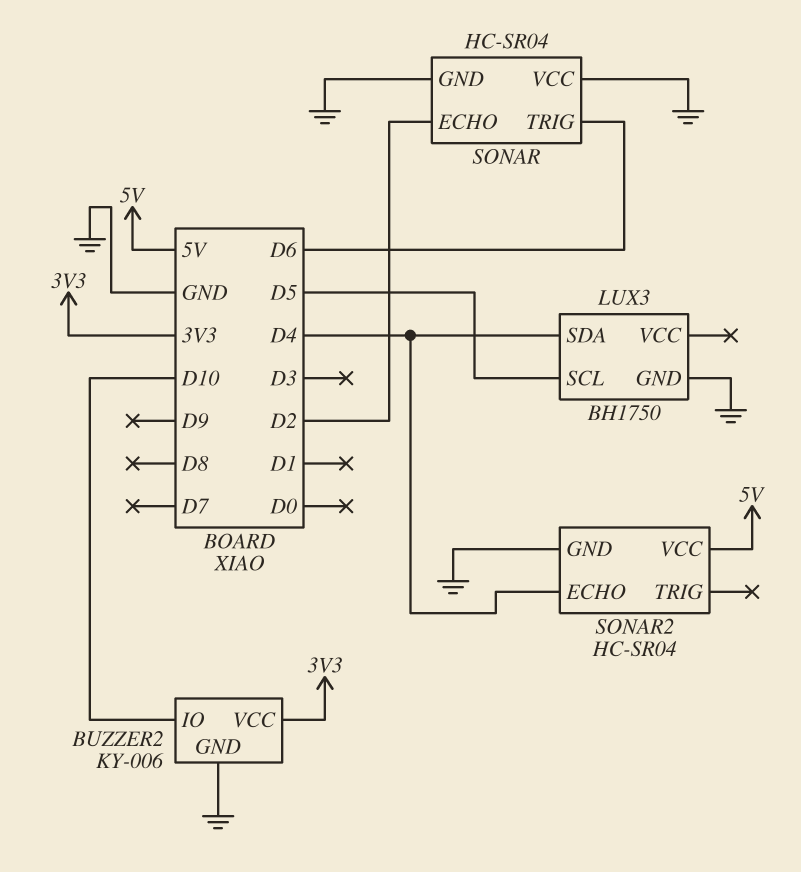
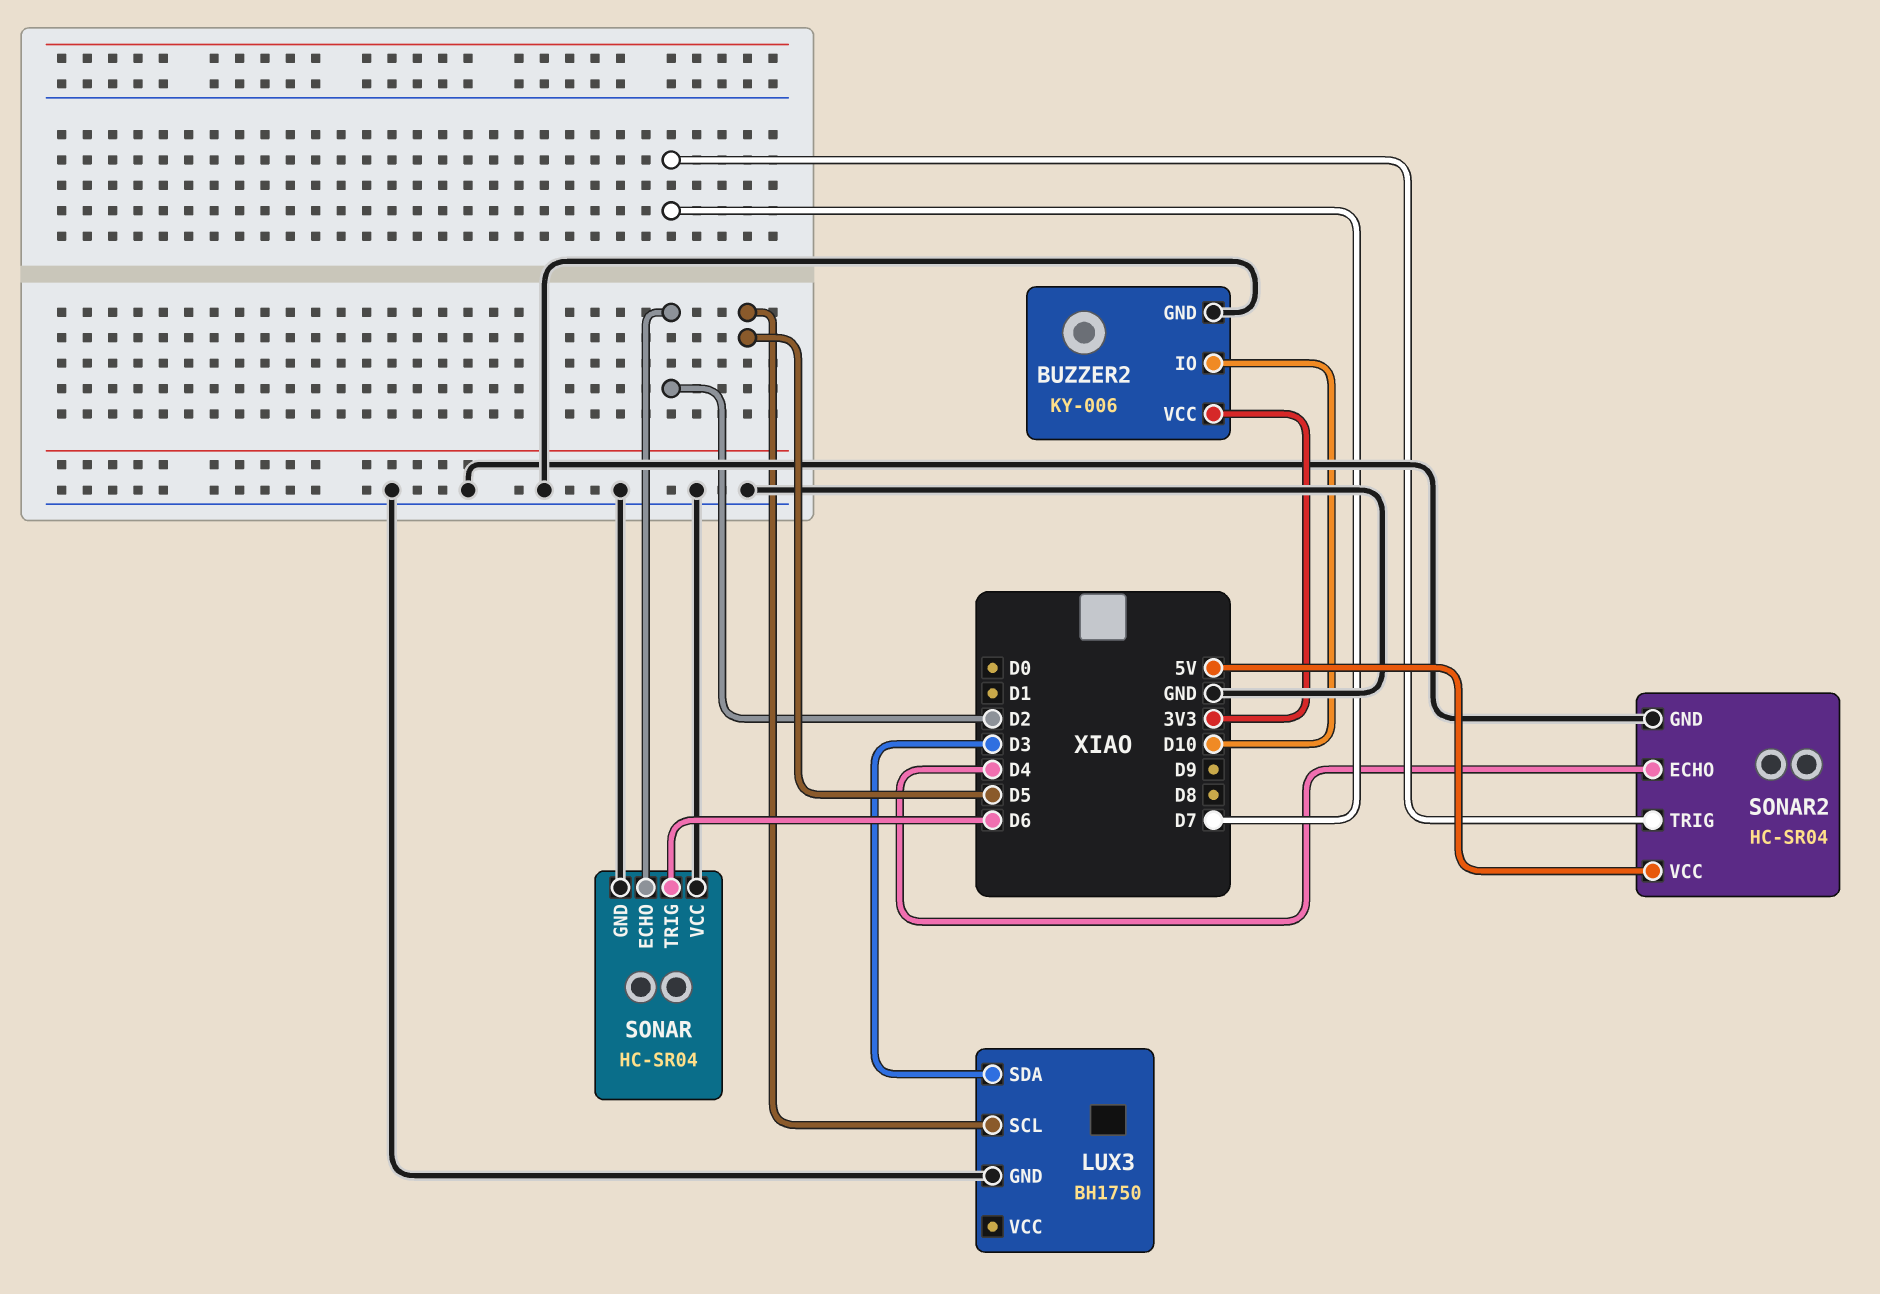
LUX3 pin SDA: D4 -> D3
SONAR2 pin TRIG: none -> D7

